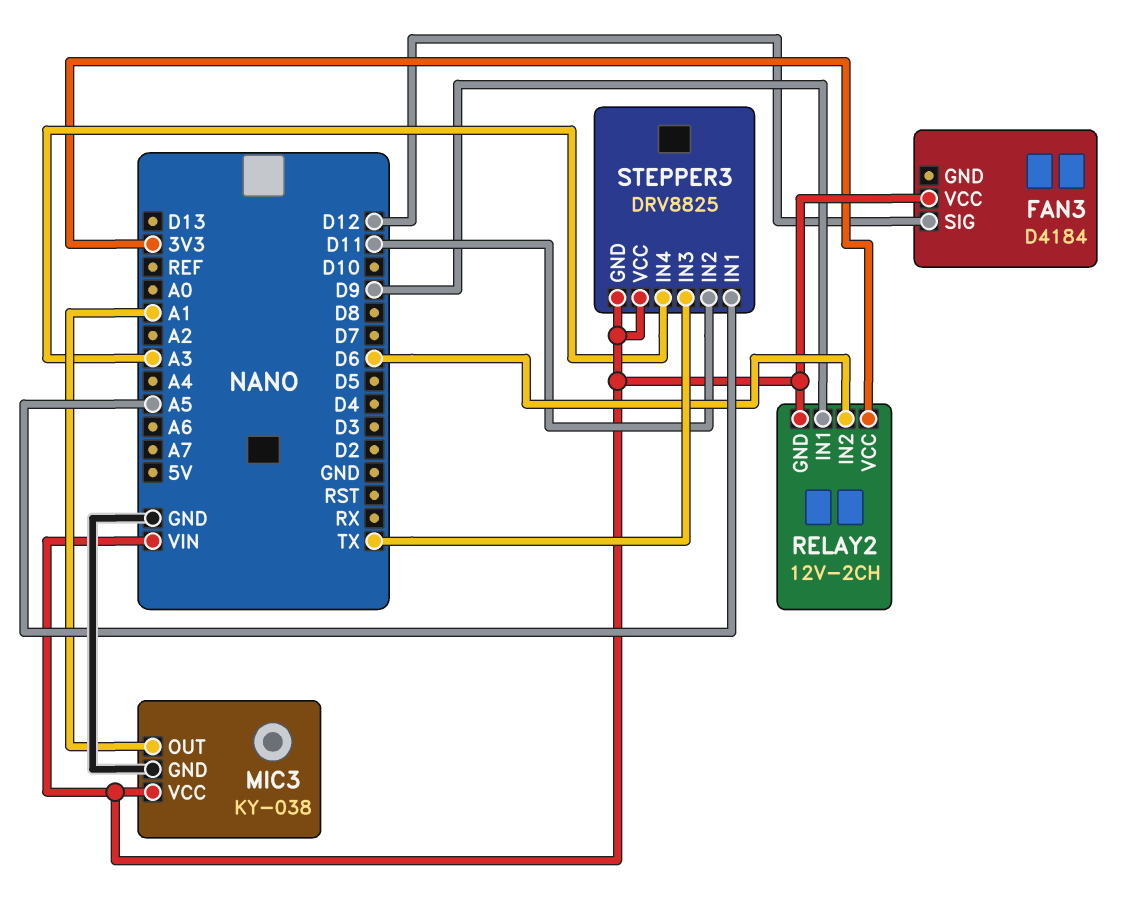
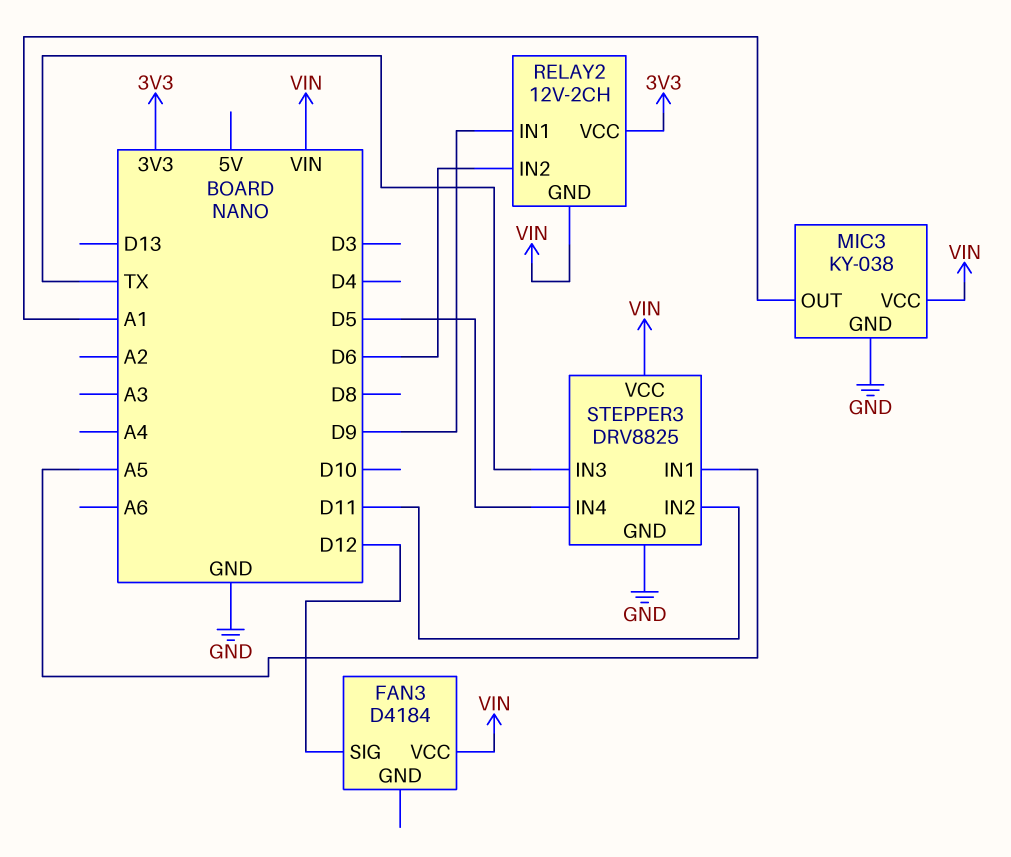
STEPPER3 pin GND: VIN -> GND
STEPPER3 pin IN4: A3 -> D5

